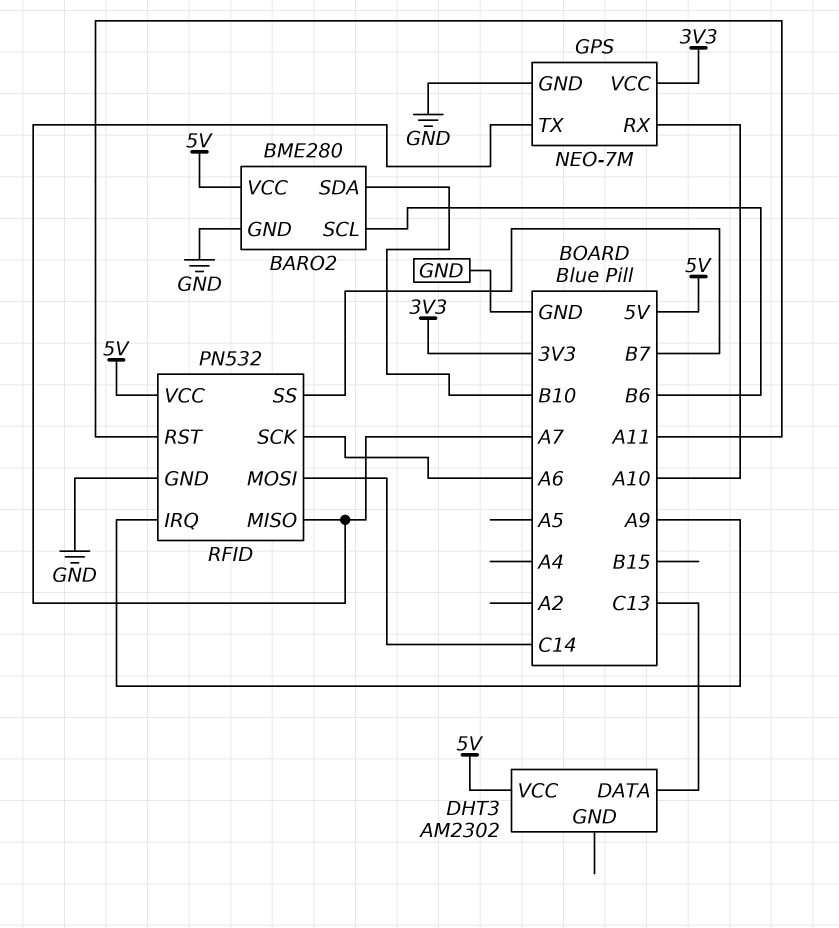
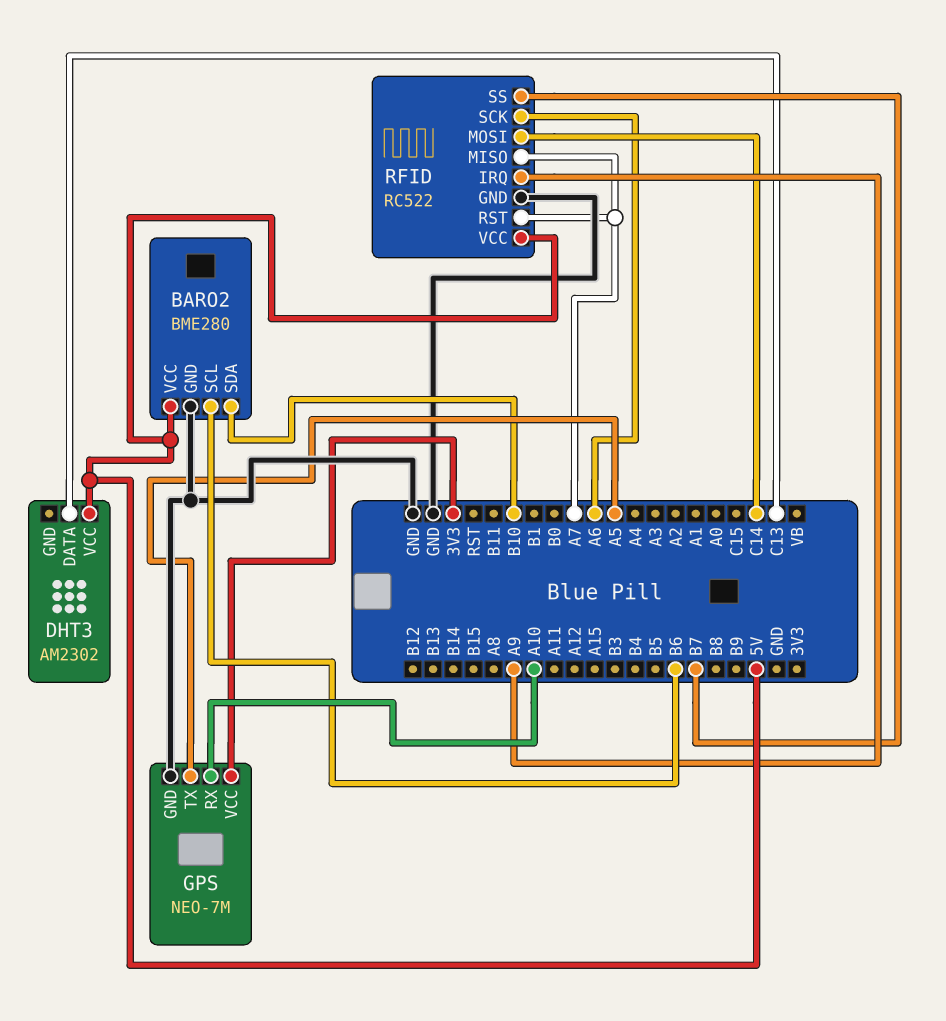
GPS pin TX: A7 -> A5
RFID: PN532 -> RC522
RFID pin RST: A11 -> A7

